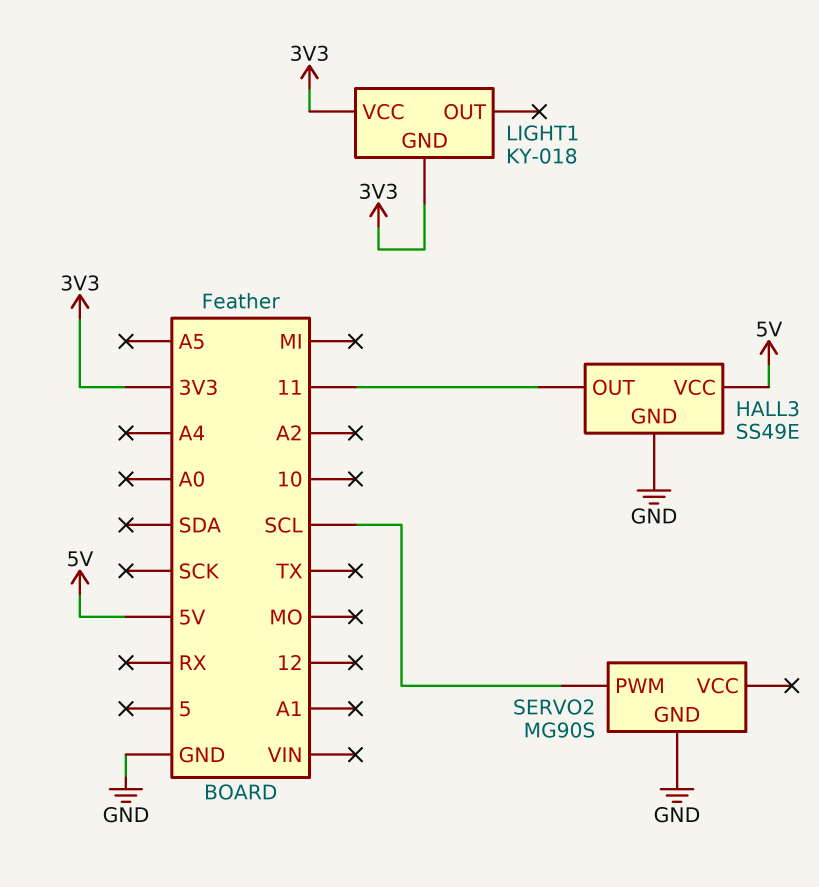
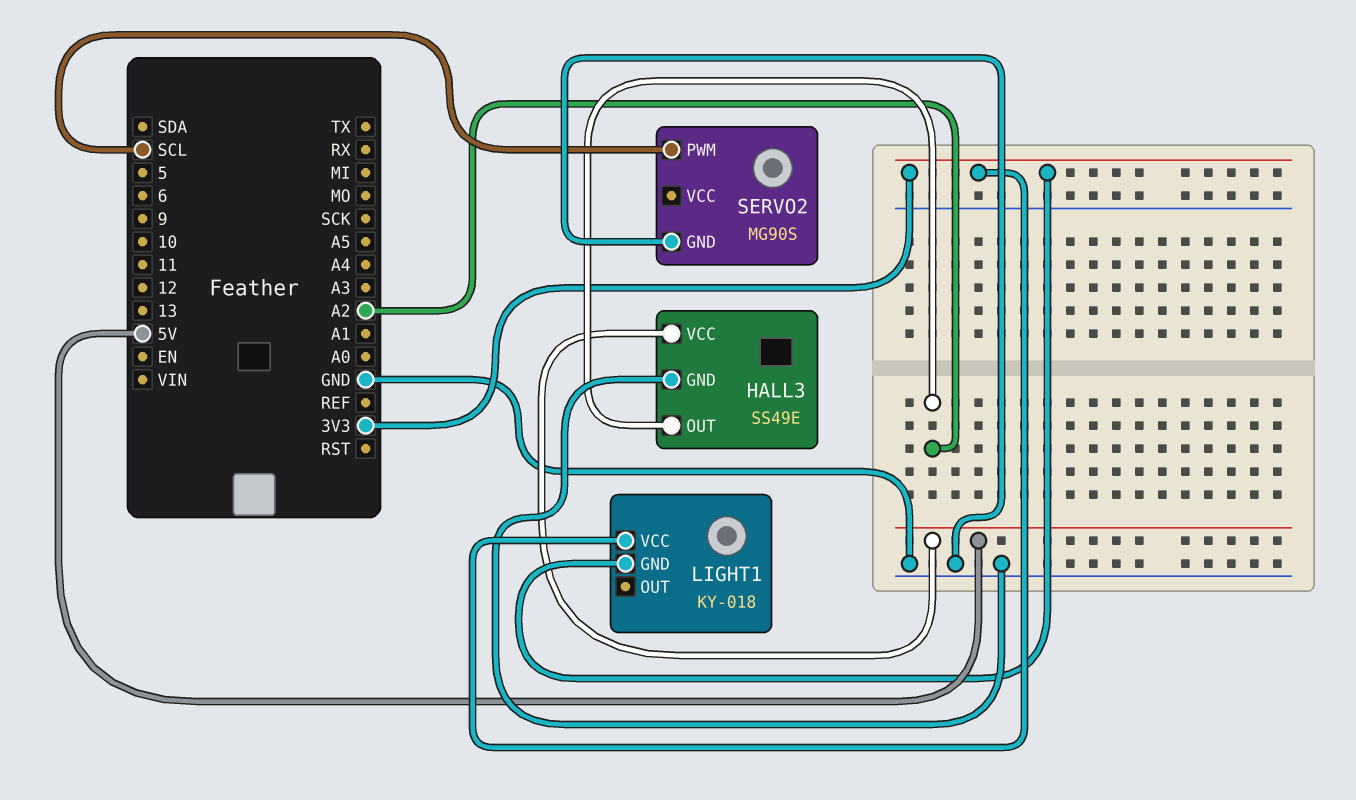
HALL3 pin OUT: 11 -> A2

